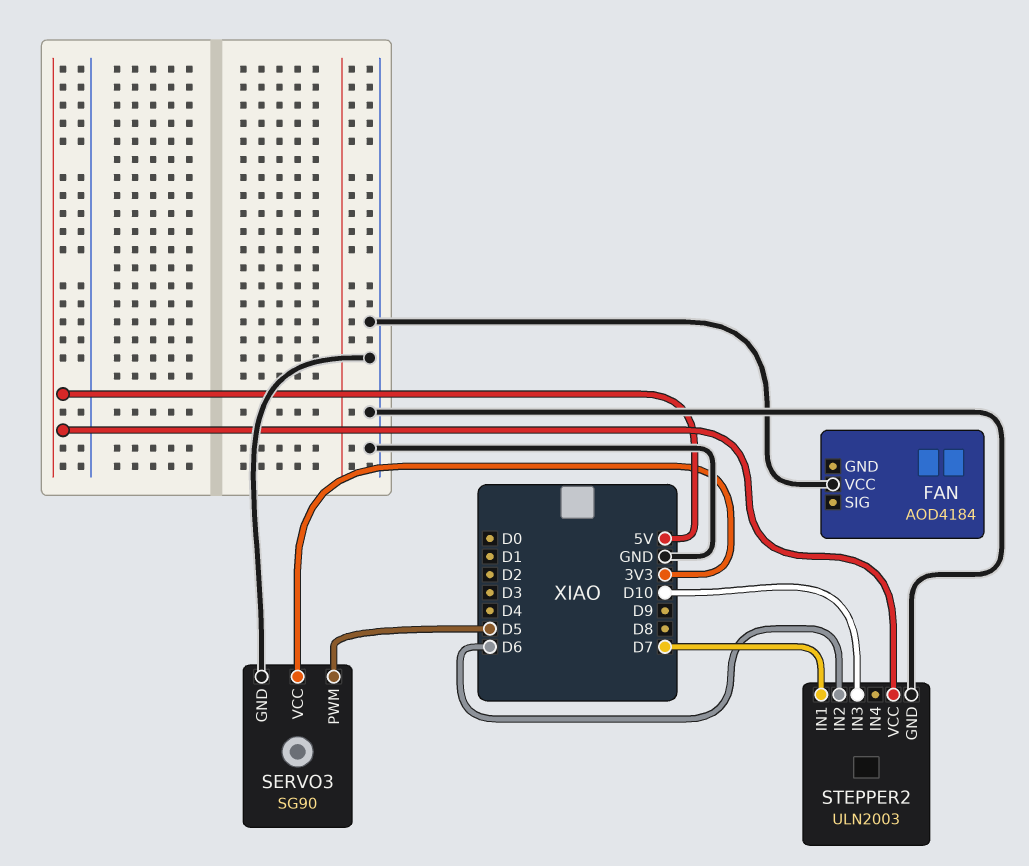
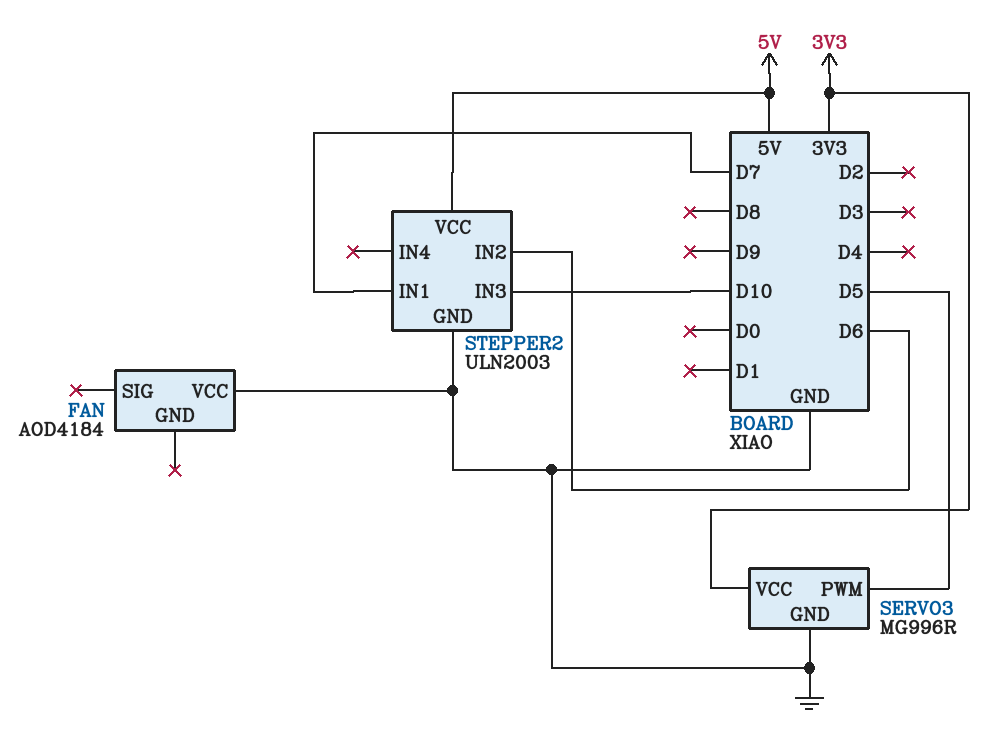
SERVO3: SG90 -> MG996R

